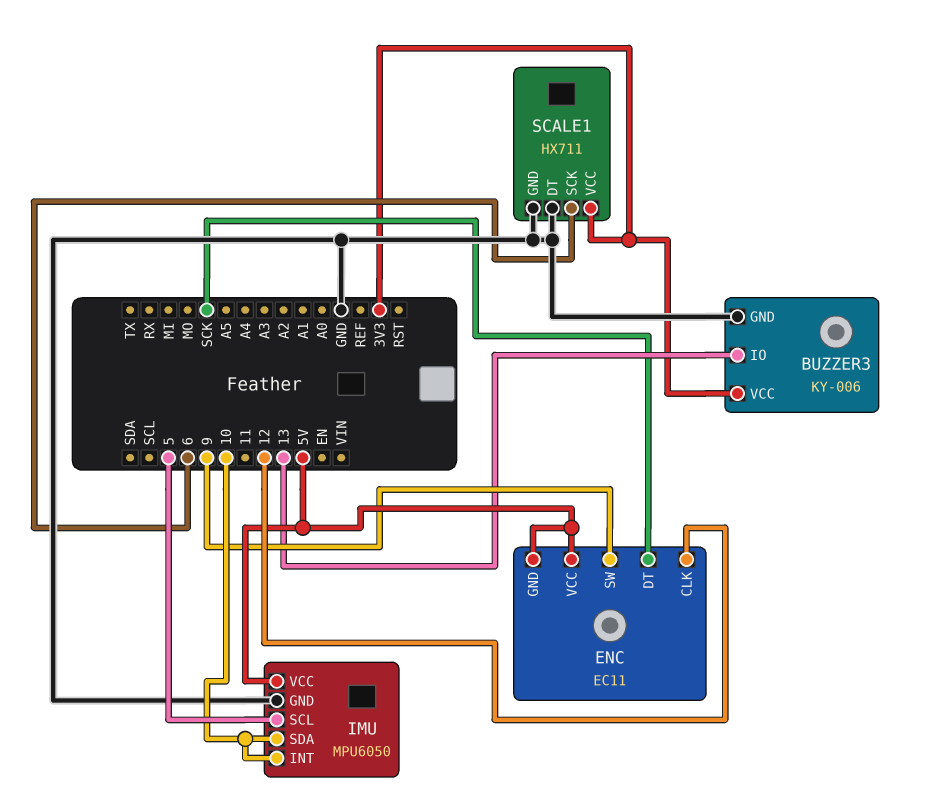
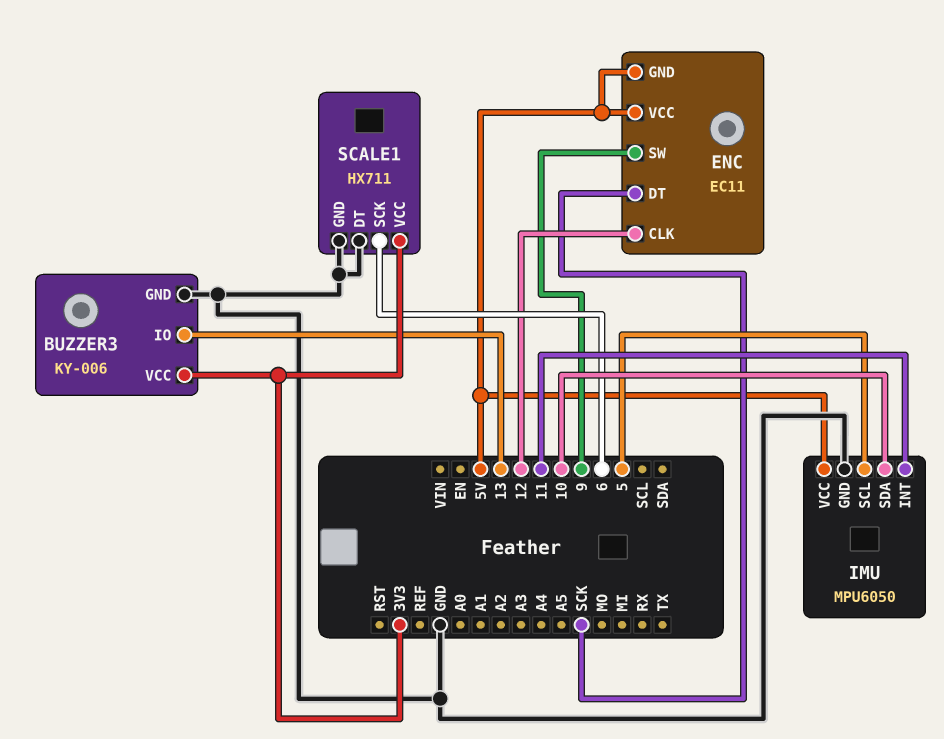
IMU pin INT: 10 -> 11

